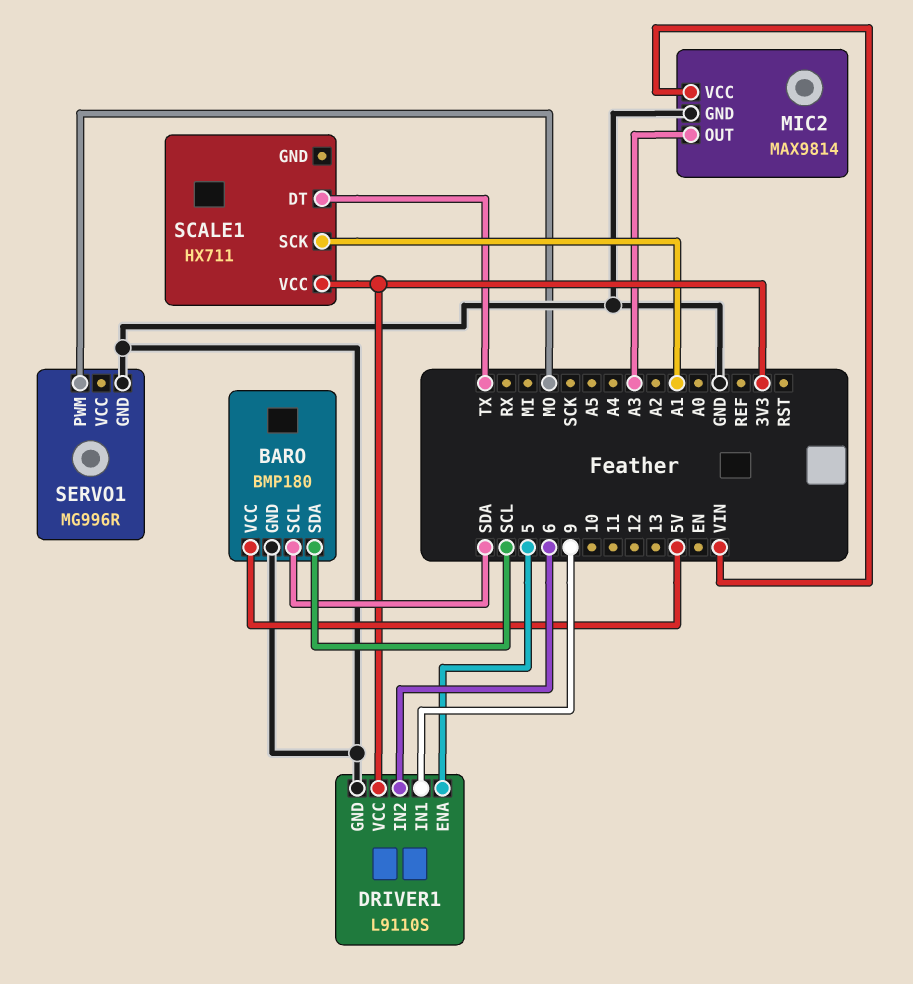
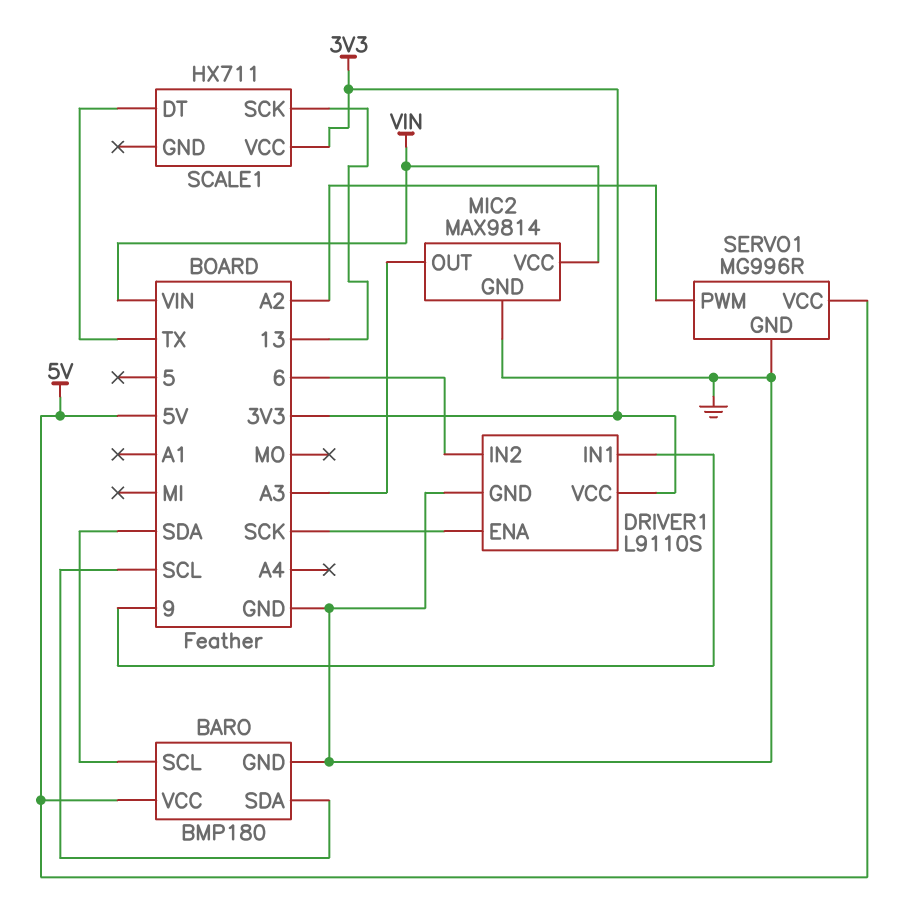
DRIVER1 pin ENA: 5 -> SCK
SCALE1 pin SCK: A1 -> 13
SERVO1 pin PWM: MO -> A2
SERVO1 pin VCC: none -> 5V

